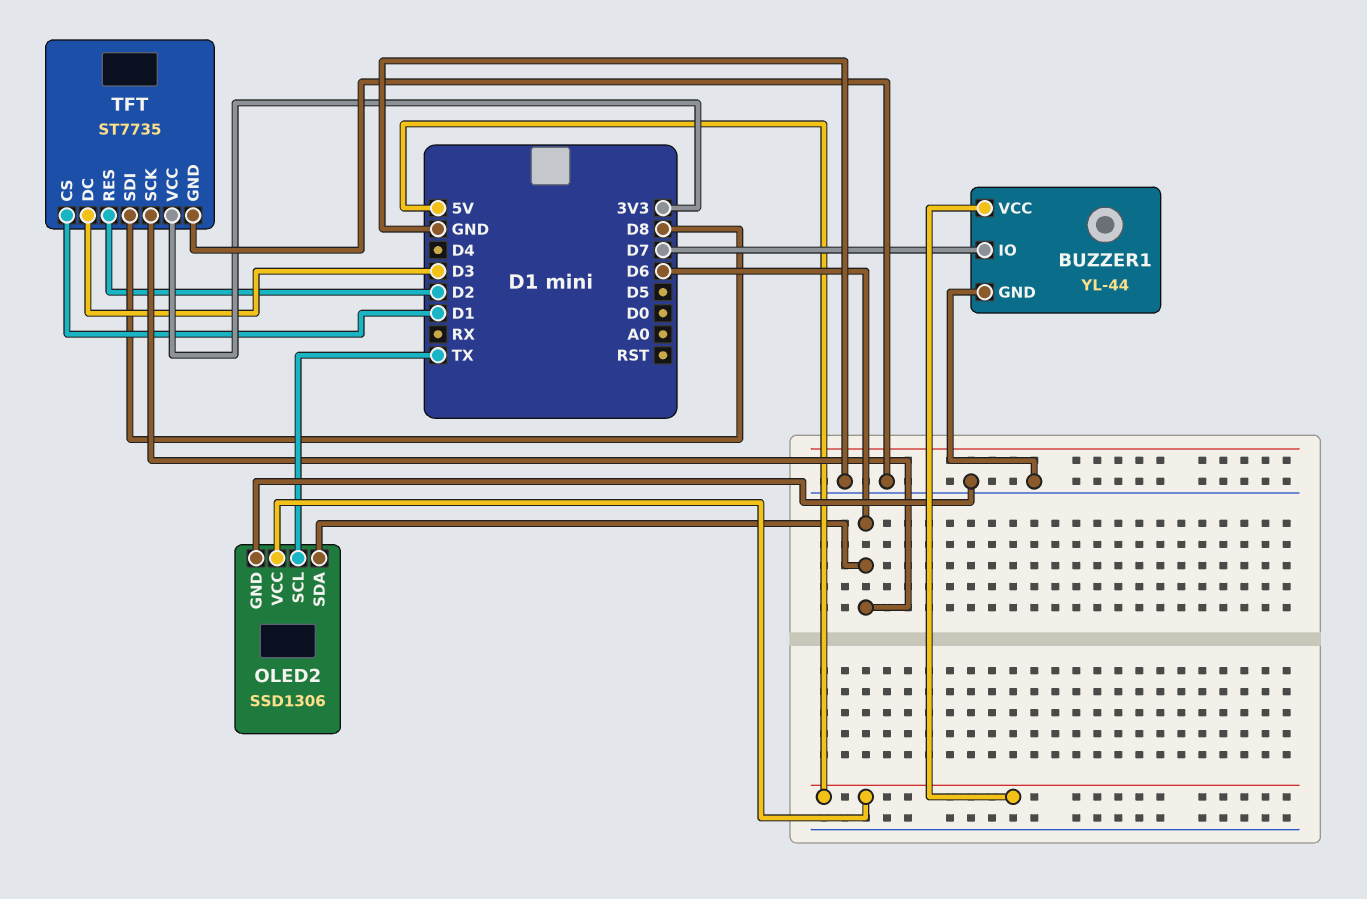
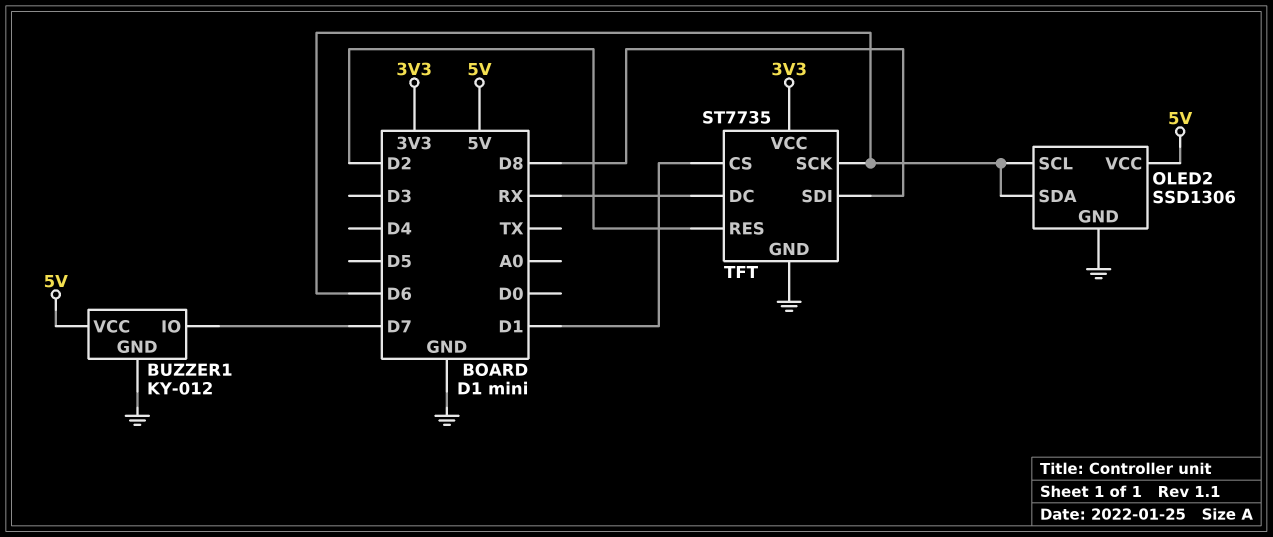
BUZZER1: YL-44 -> KY-012
OLED2 pin SCL: TX -> D6
TFT pin DC: D3 -> RX

